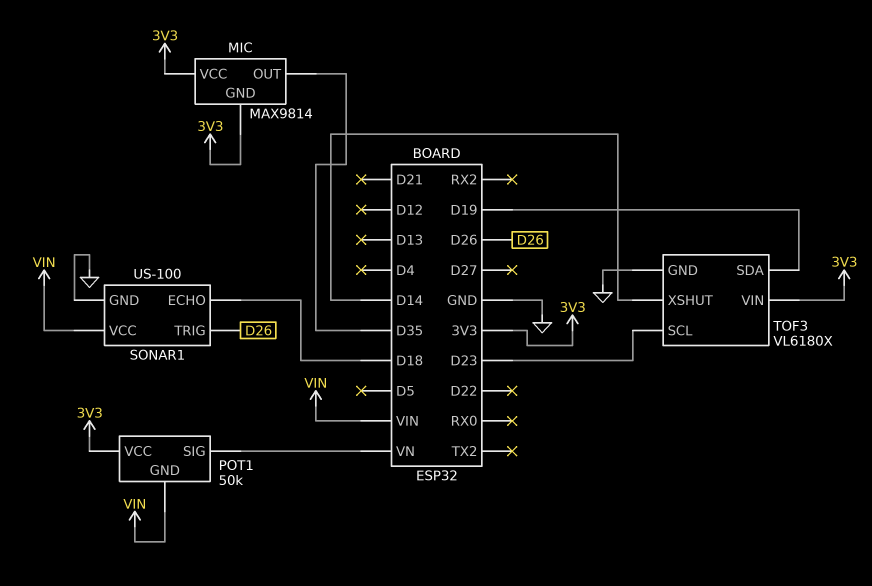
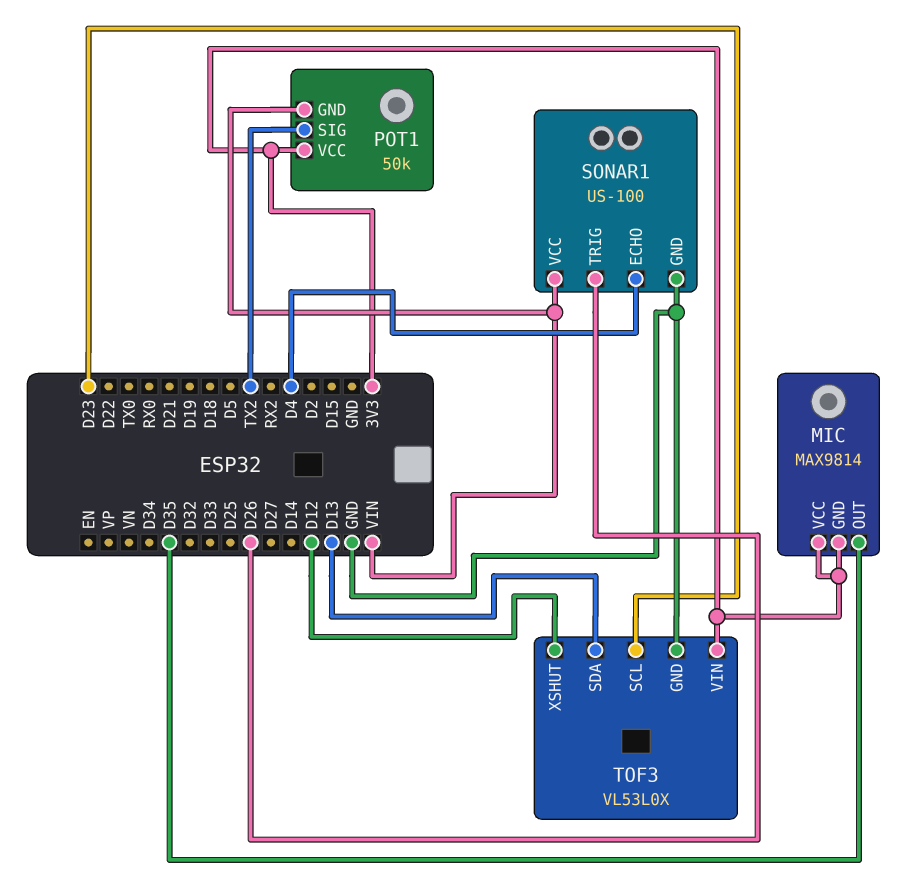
POT1 pin SIG: VN -> TX2
SONAR1 pin ECHO: D18 -> D4
TOF3: VL6180X -> VL53L0X
TOF3 pin SDA: D19 -> D13
TOF3 pin XSHUT: D14 -> D12

